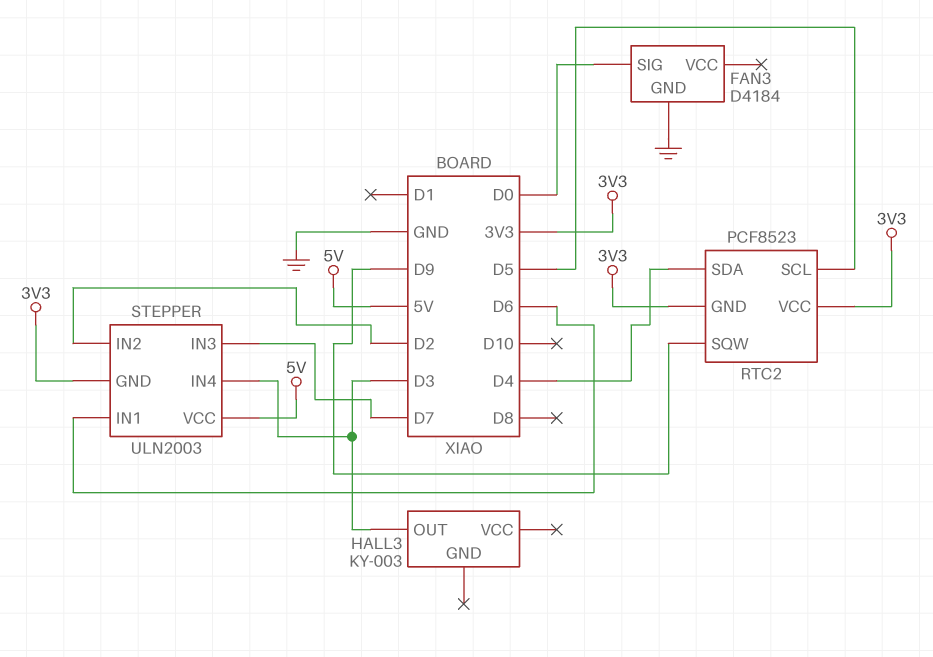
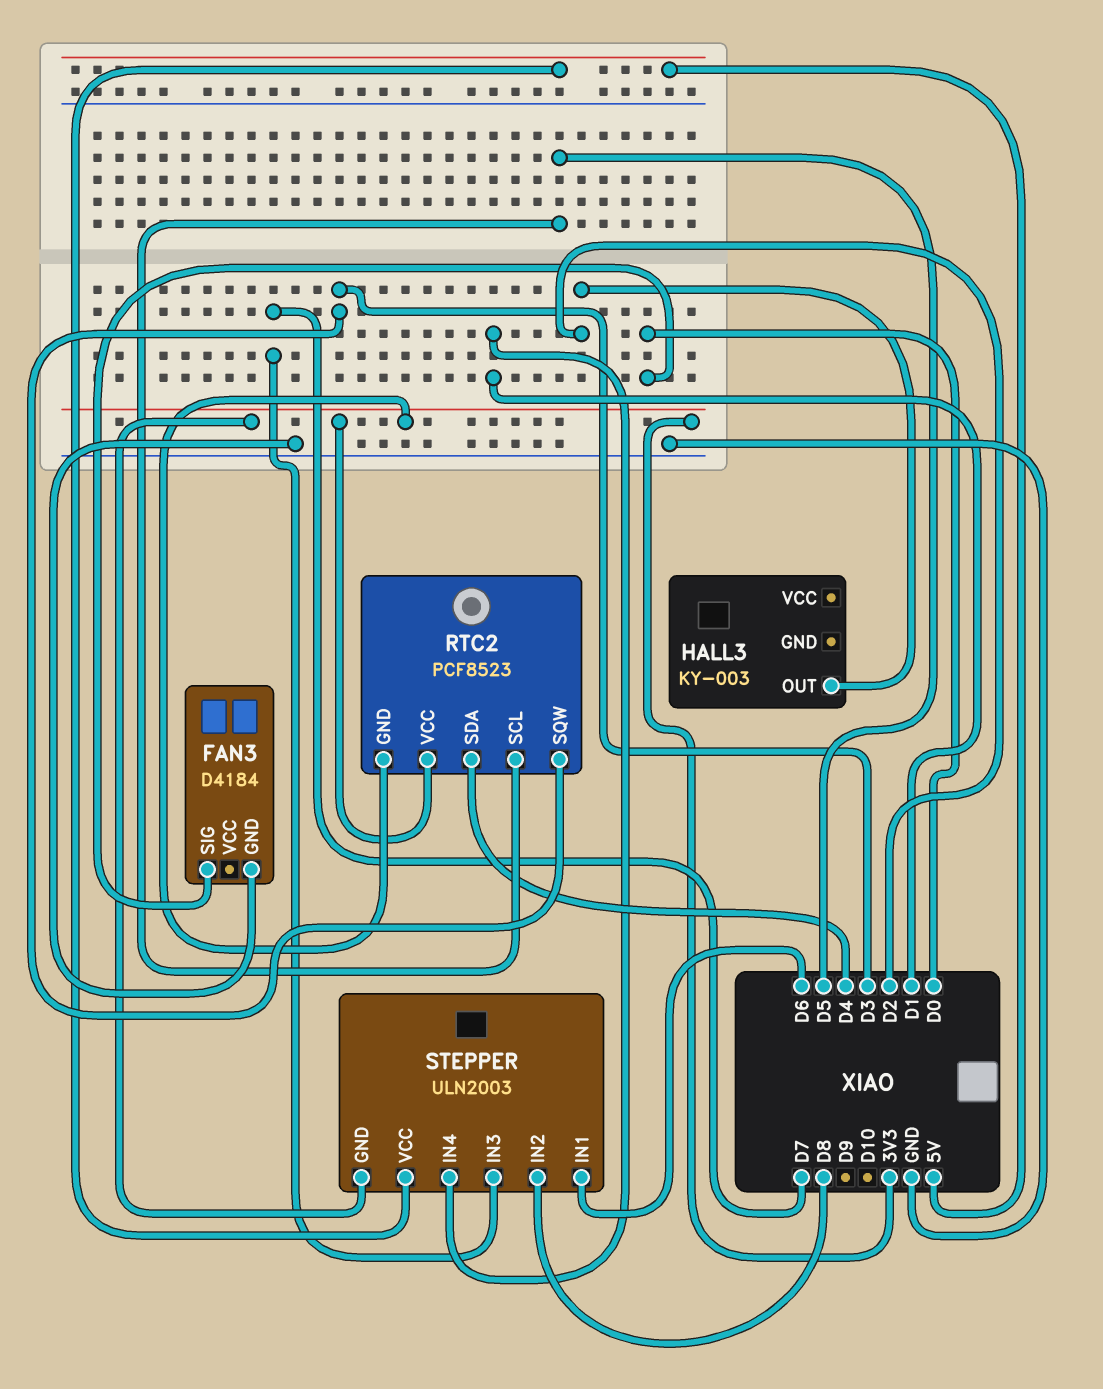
HALL3 pin OUT: D3 -> D2
RTC2 pin SQW: D9 -> D3
STEPPER pin IN2: D2 -> D8
STEPPER pin IN4: D3 -> D1

